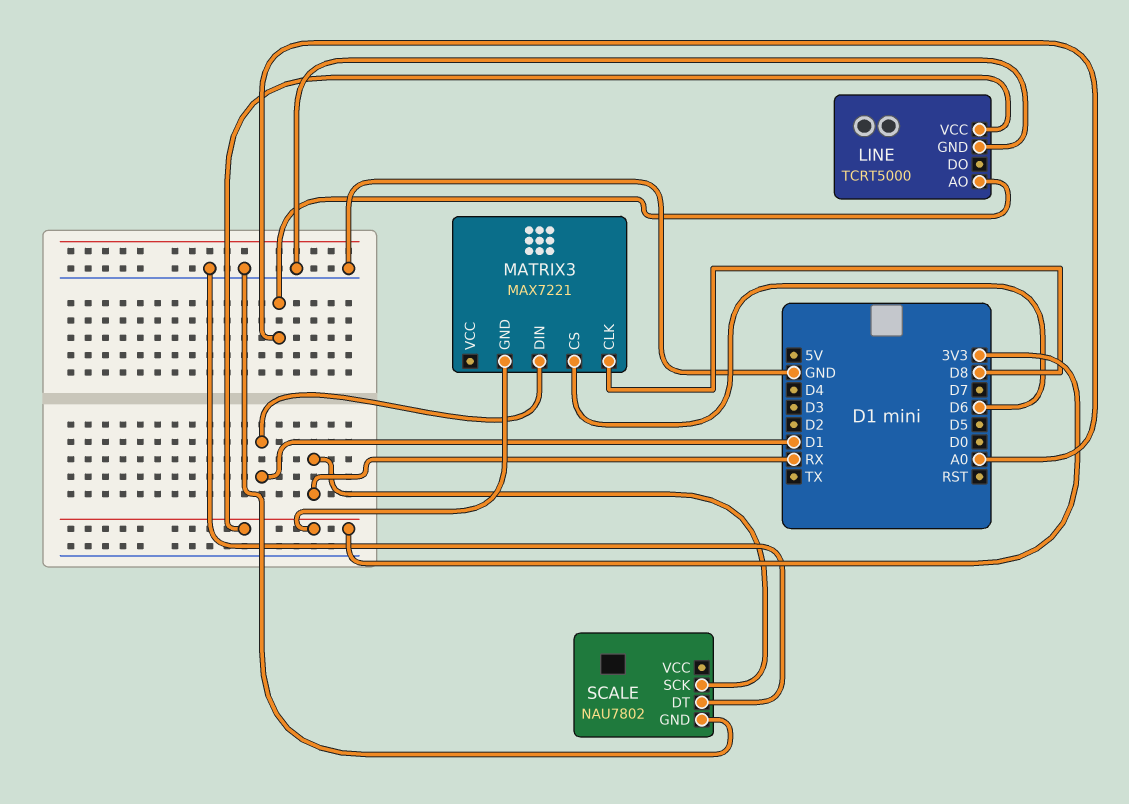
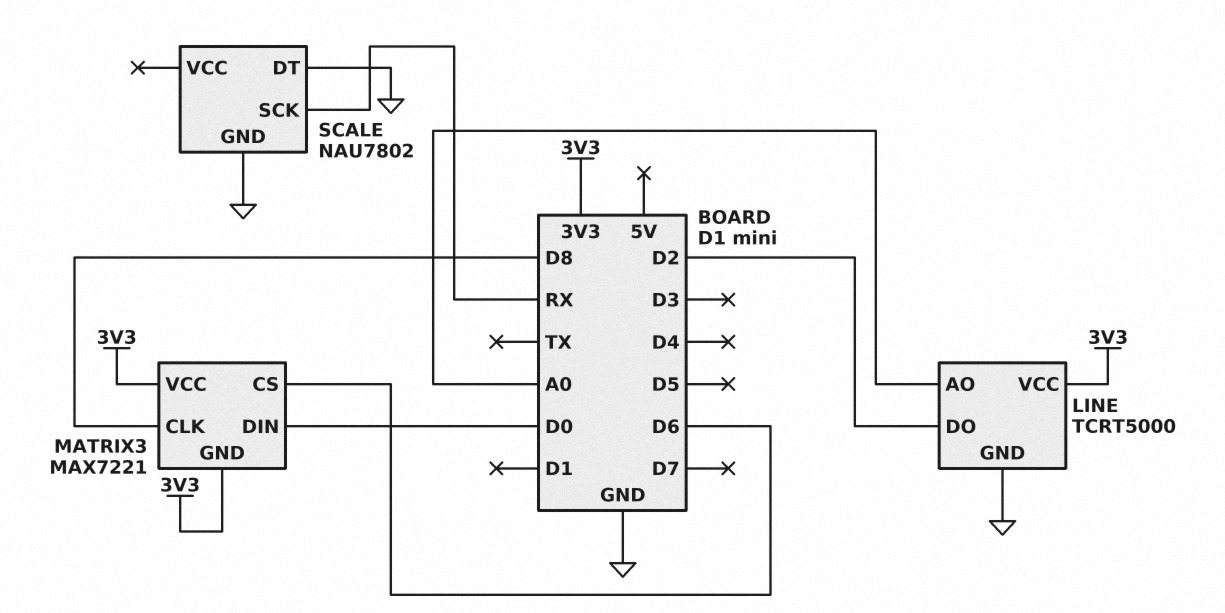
LINE pin DO: none -> D2
MATRIX3 pin DIN: D1 -> D0
MATRIX3 pin VCC: none -> 3V3

